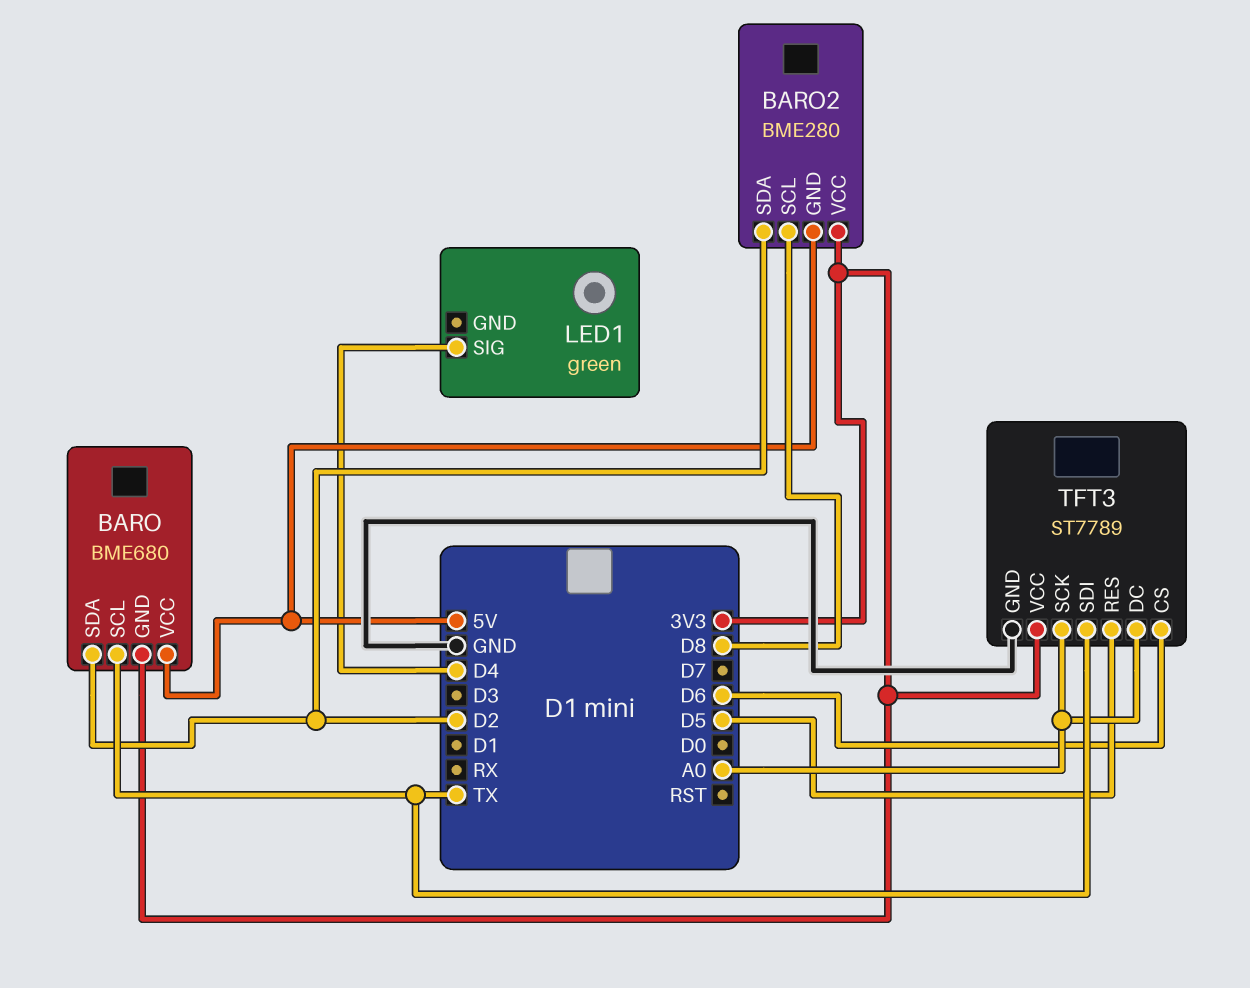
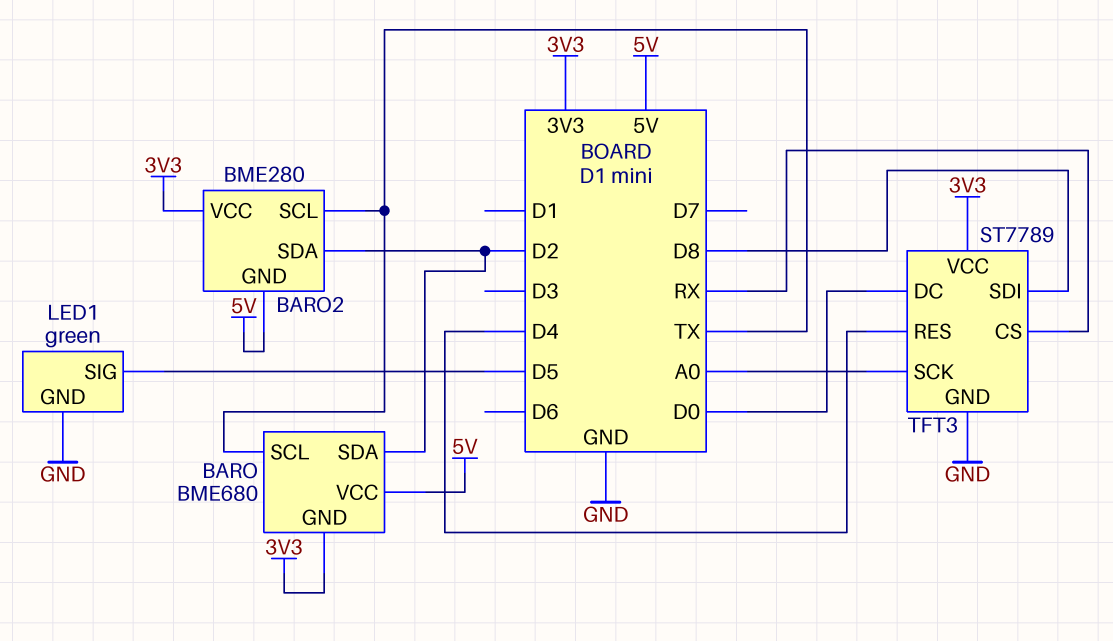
BARO2 pin SCL: D8 -> TX
LED1 pin GND: none -> GND
LED1 pin SIG: D4 -> D5
TFT3 pin CS: D6 -> RX
TFT3 pin DC: A0 -> D0
TFT3 pin RES: D5 -> D4
TFT3 pin SDI: TX -> D8

